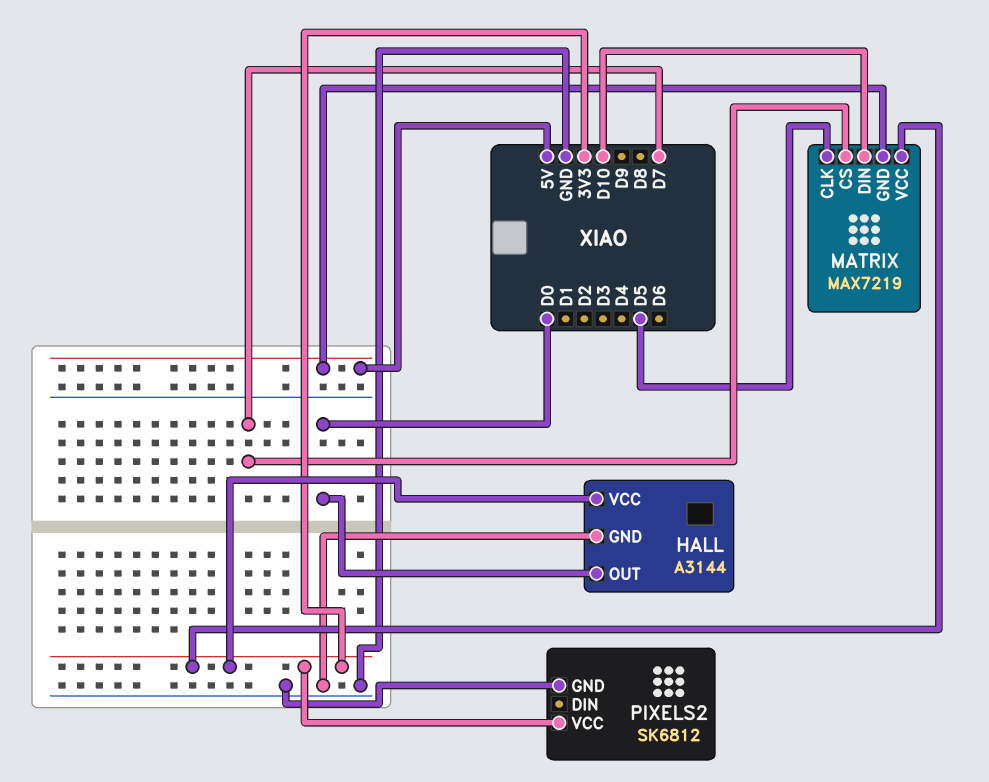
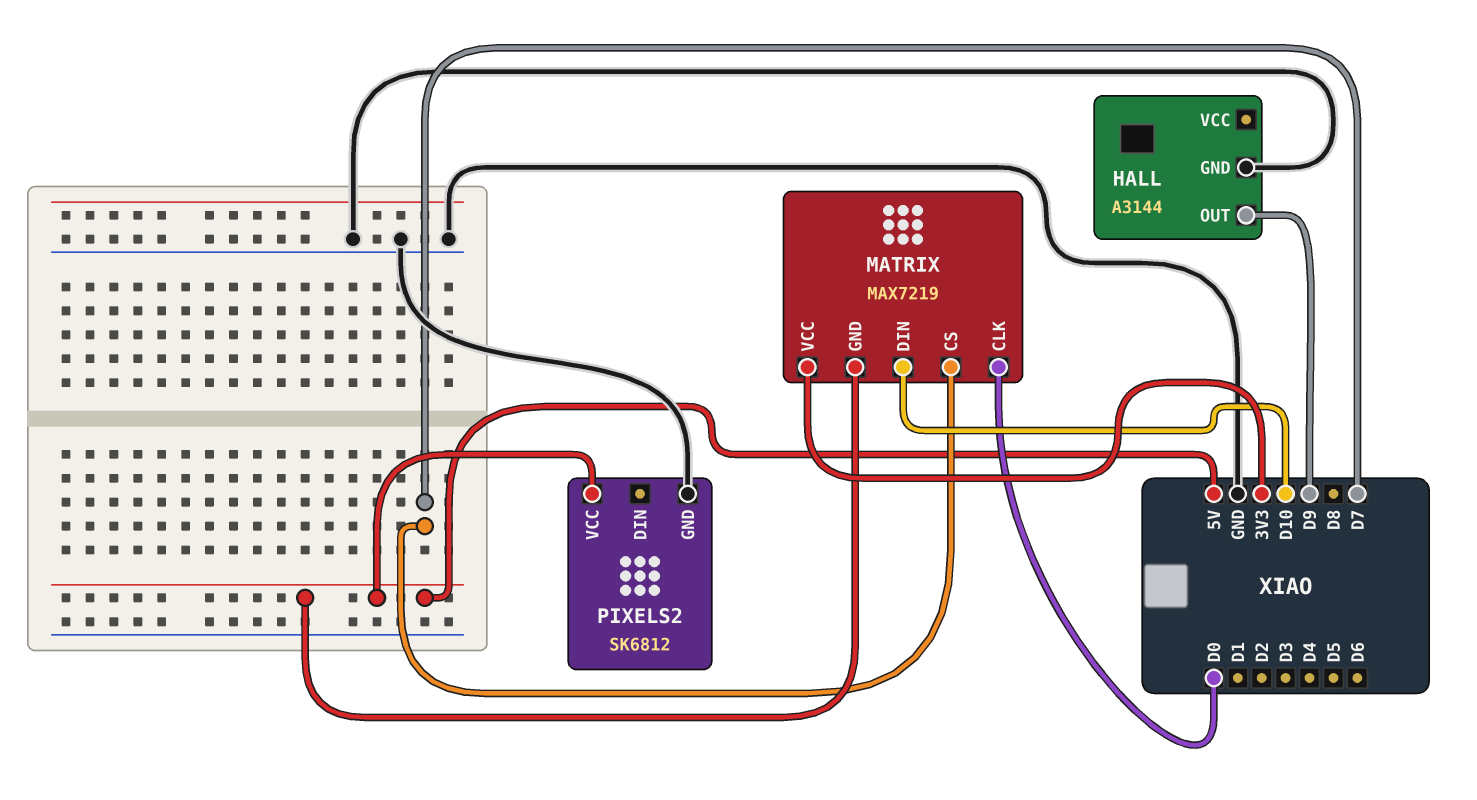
HALL pin OUT: D0 -> D9
HALL pin VCC: 3V3 -> none
MATRIX pin CLK: D5 -> D0
PIXELS2 pin VCC: 3V3 -> 5V

